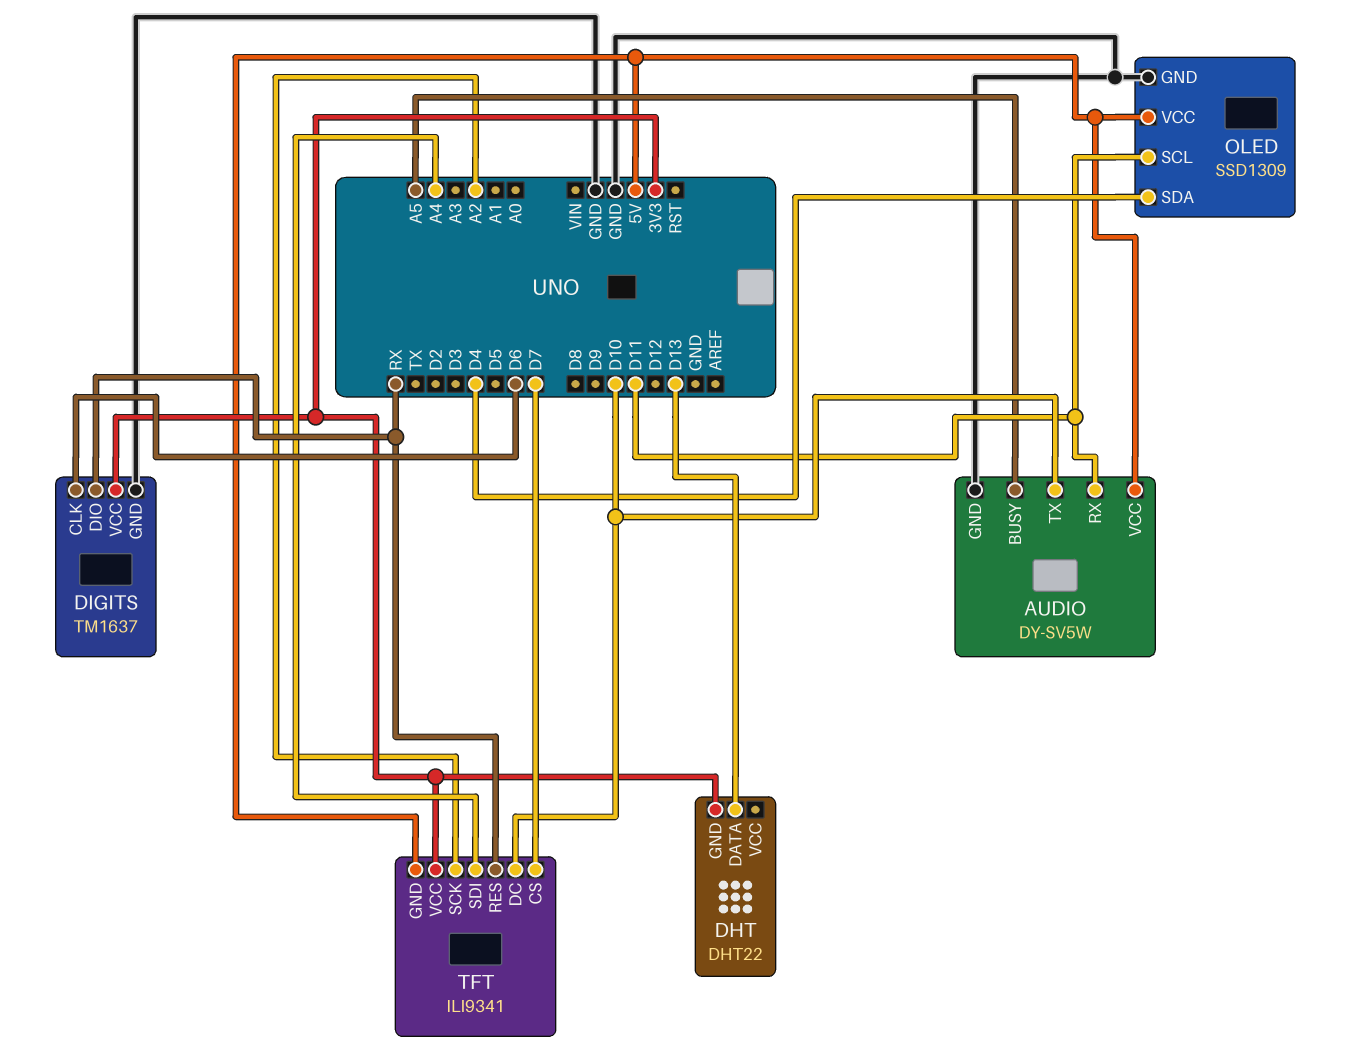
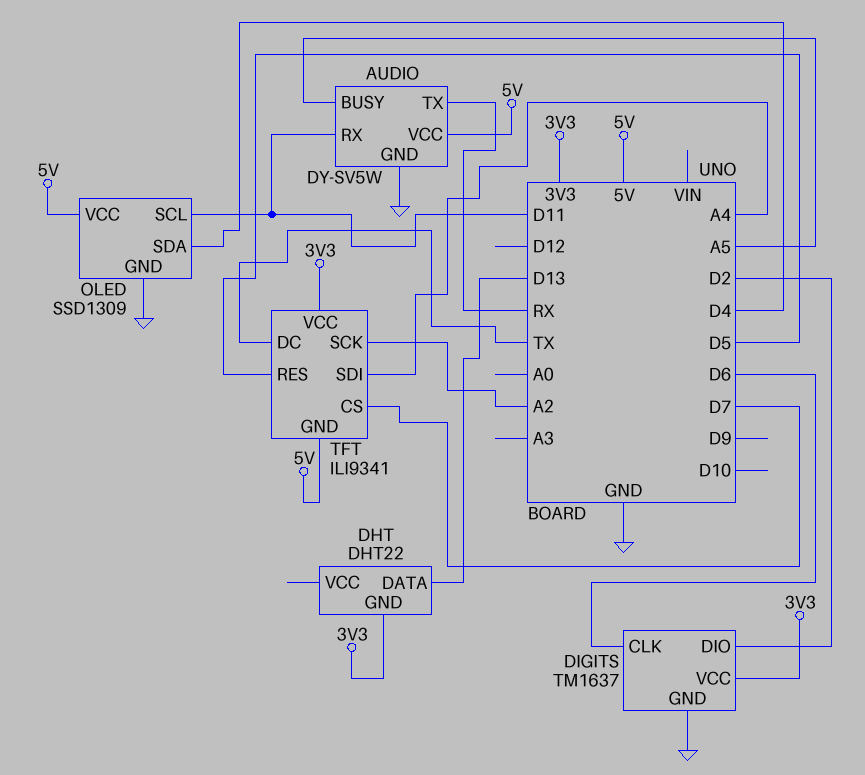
AUDIO pin TX: D10 -> RX
DIGITS pin DIO: RX -> D2
TFT pin DC: D10 -> TX
TFT pin RES: RX -> D5

